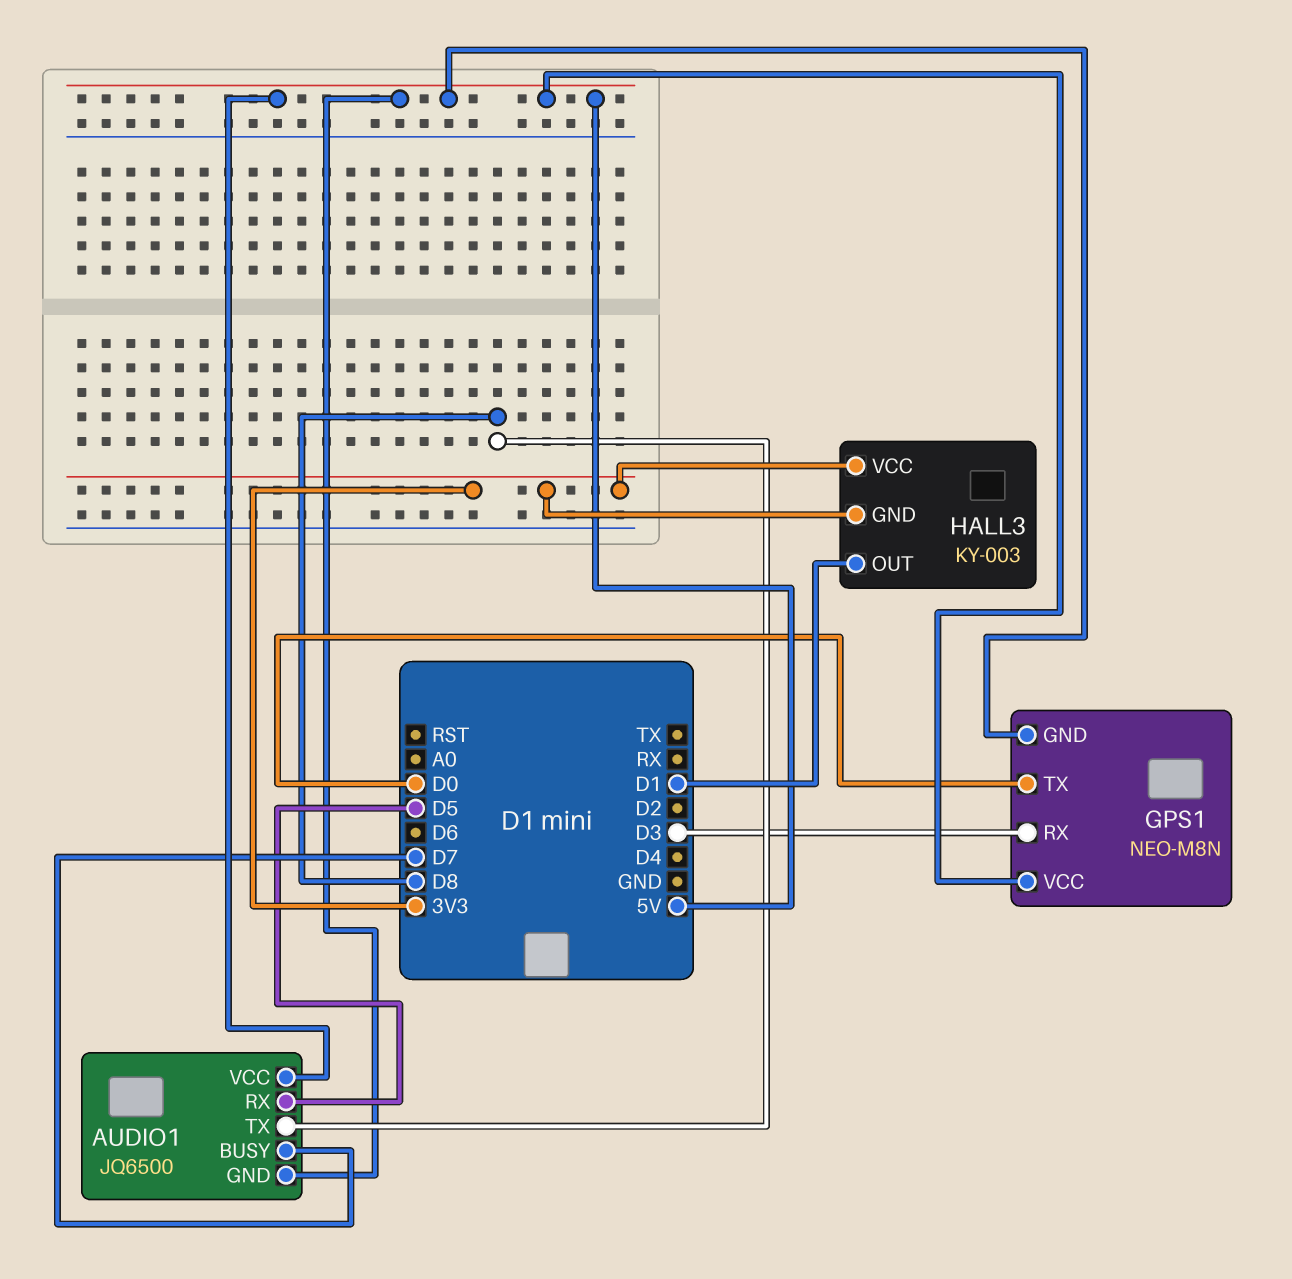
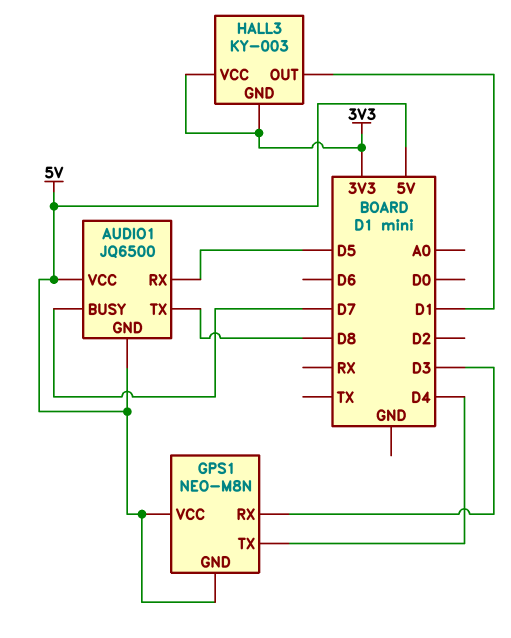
GPS1 pin TX: D0 -> D4

